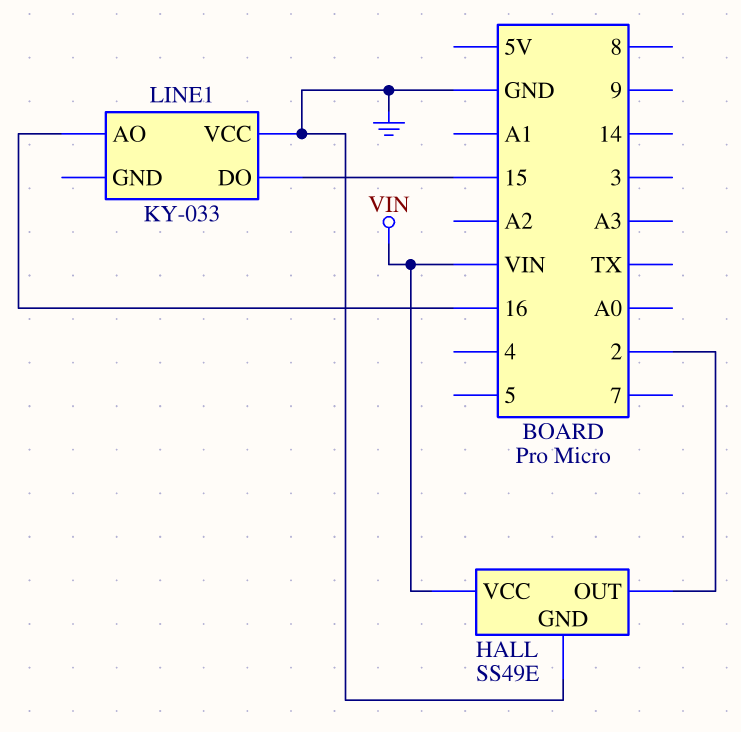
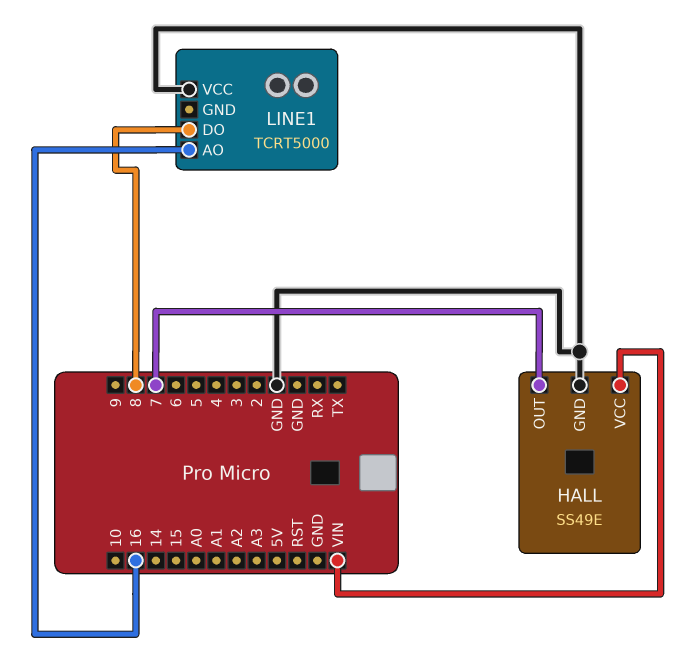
HALL pin OUT: 2 -> 7
LINE1: KY-033 -> TCRT5000
LINE1 pin DO: 15 -> 8

